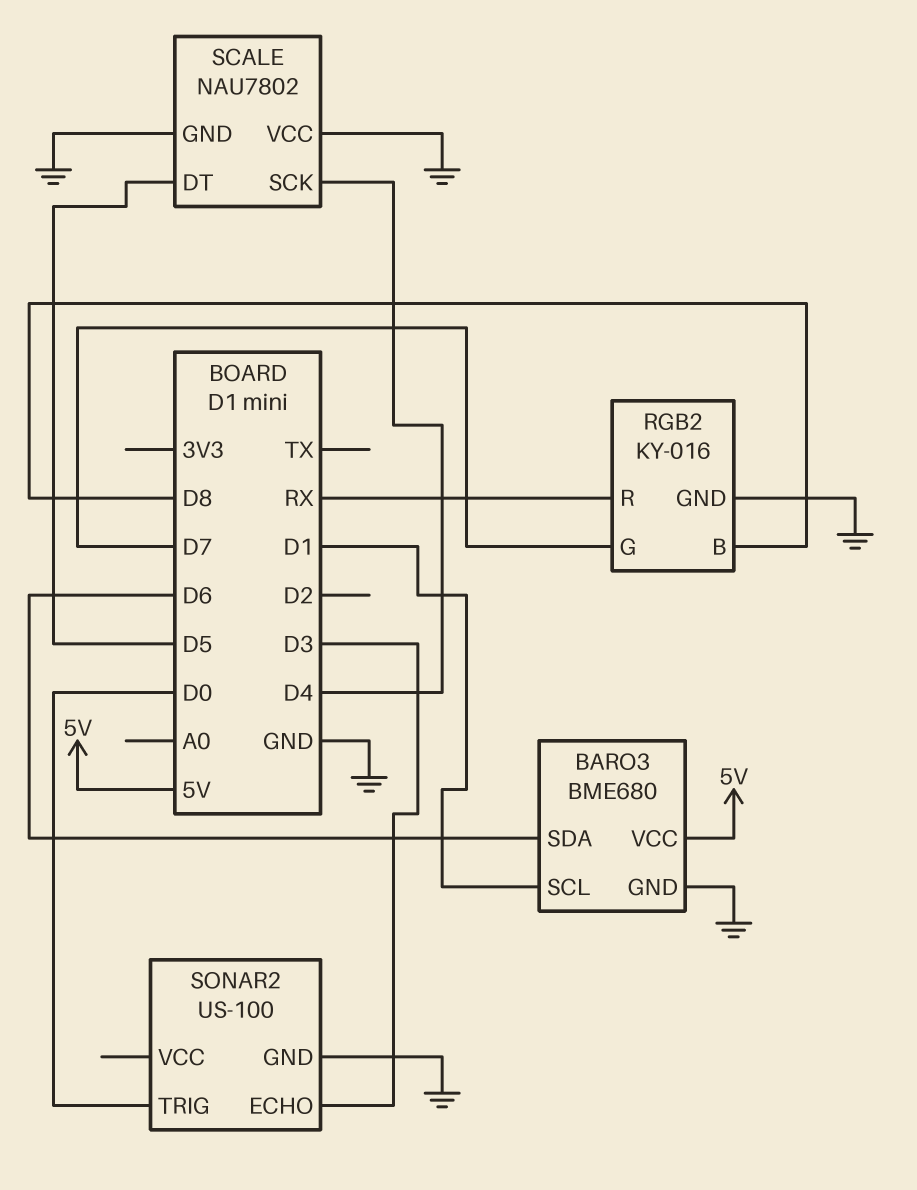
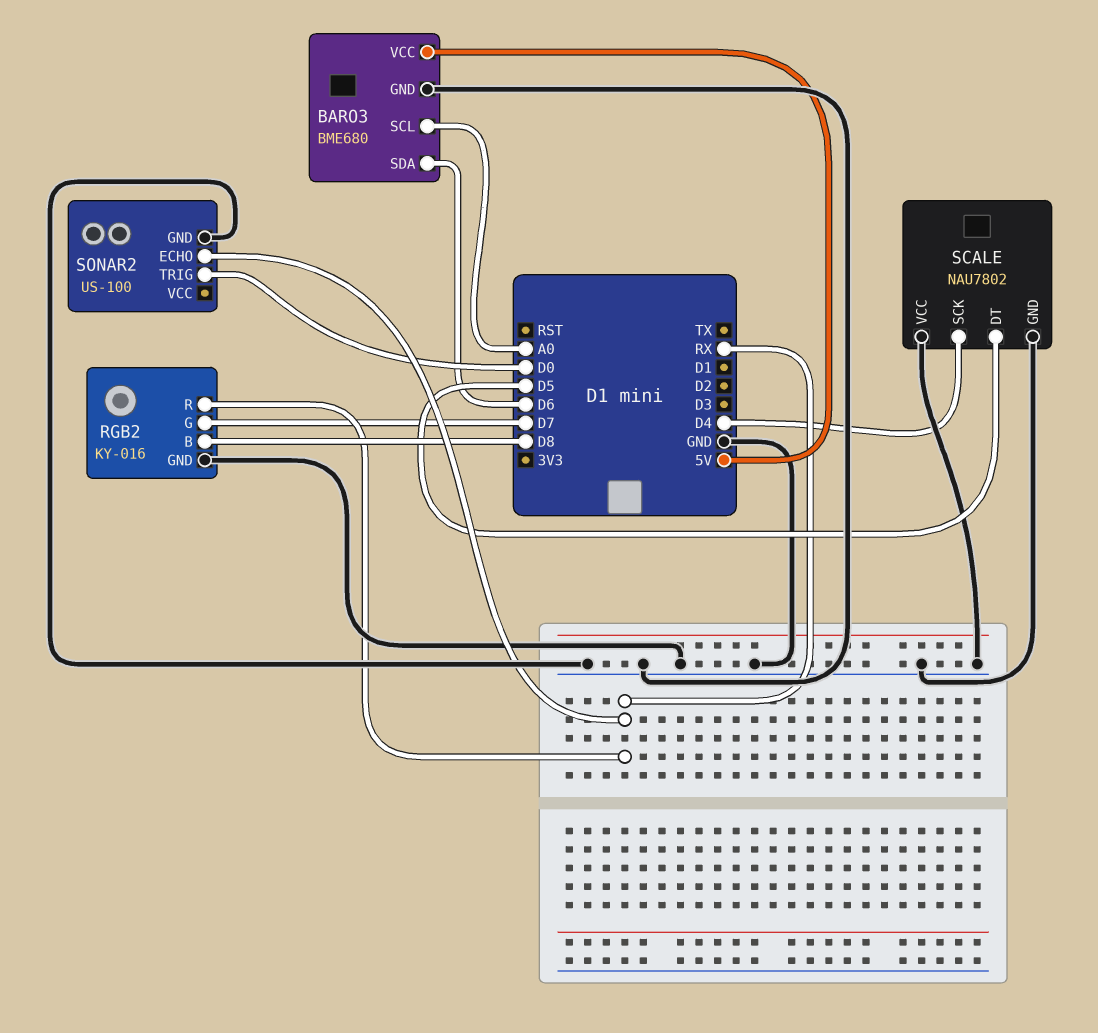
BARO3 pin SCL: D1 -> A0
SONAR2 pin ECHO: D3 -> RX

